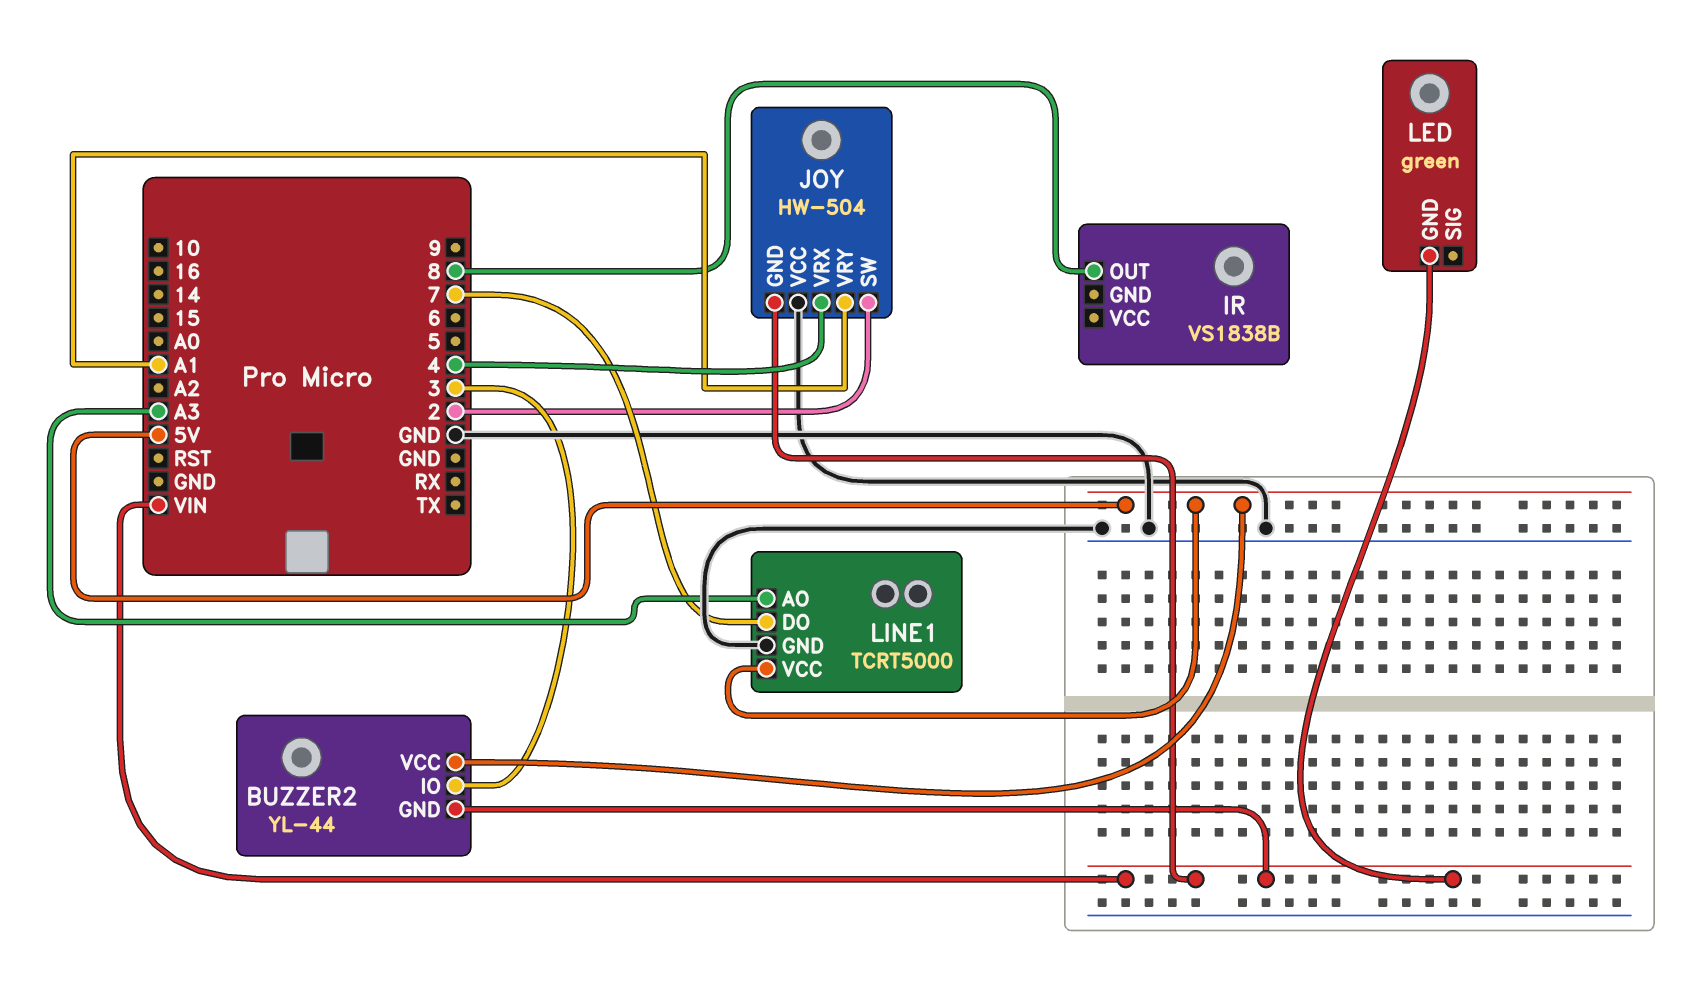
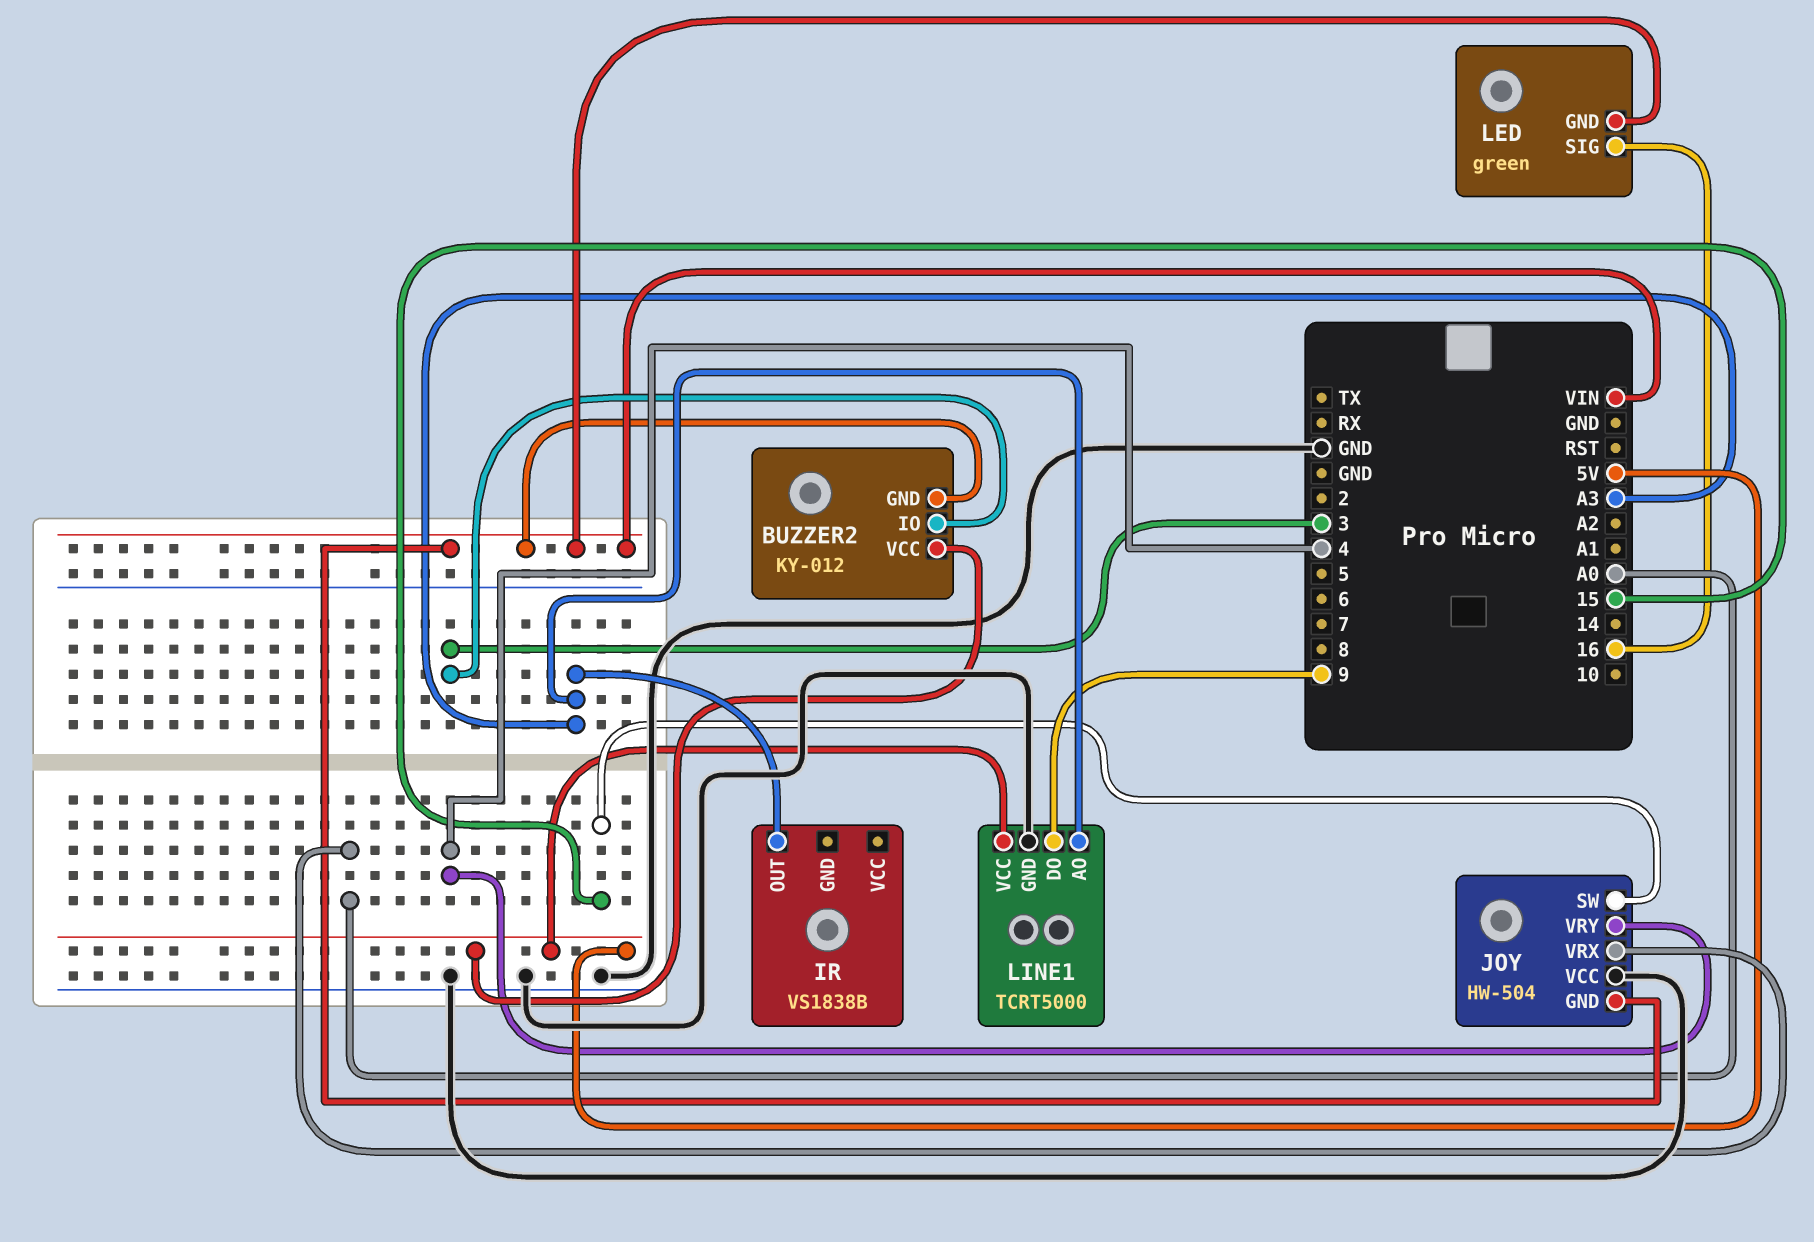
BUZZER2: YL-44 -> KY-012
IR pin OUT: 8 -> A3
JOY pin SW: 2 -> 15
JOY pin VRX: 4 -> A0
JOY pin VRY: A1 -> 4
LED pin SIG: none -> 16
LINE1 pin DO: 7 -> 9

